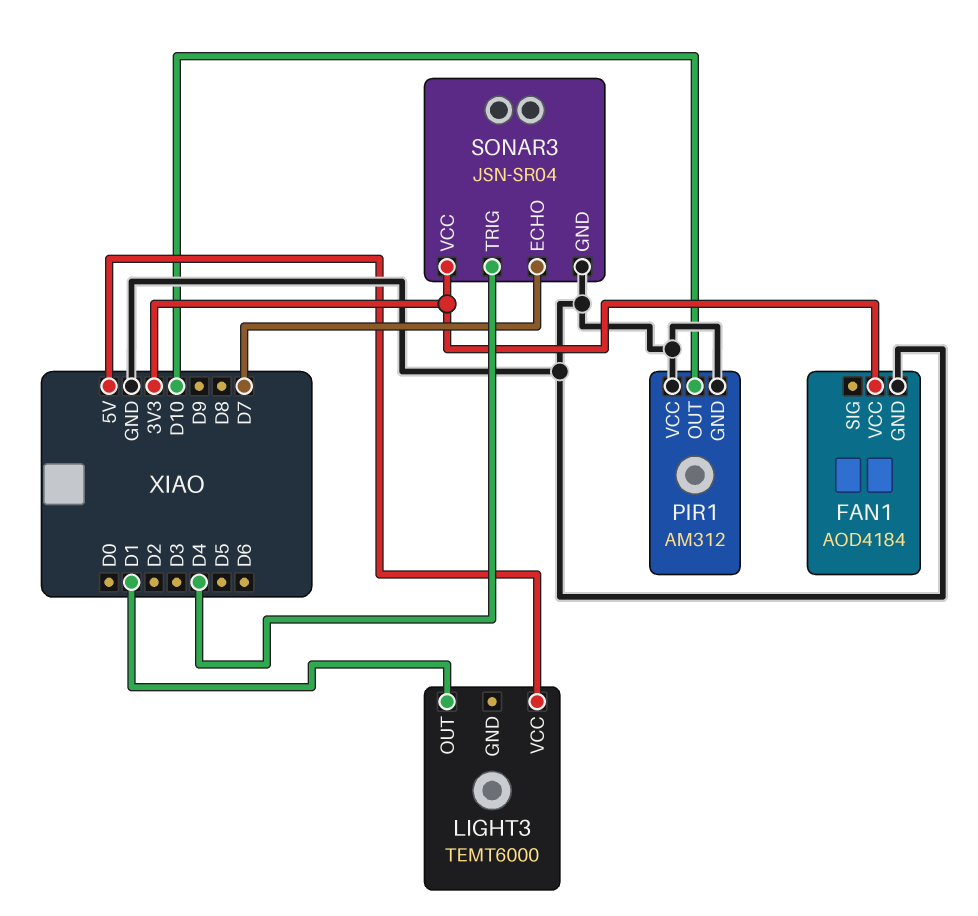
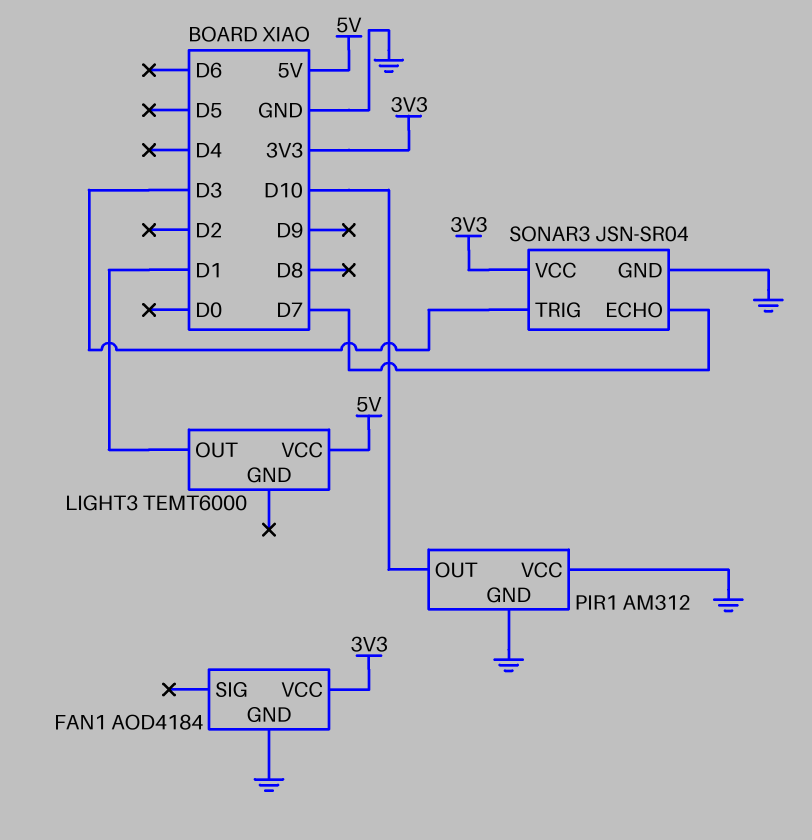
SONAR3 pin TRIG: D4 -> D3

